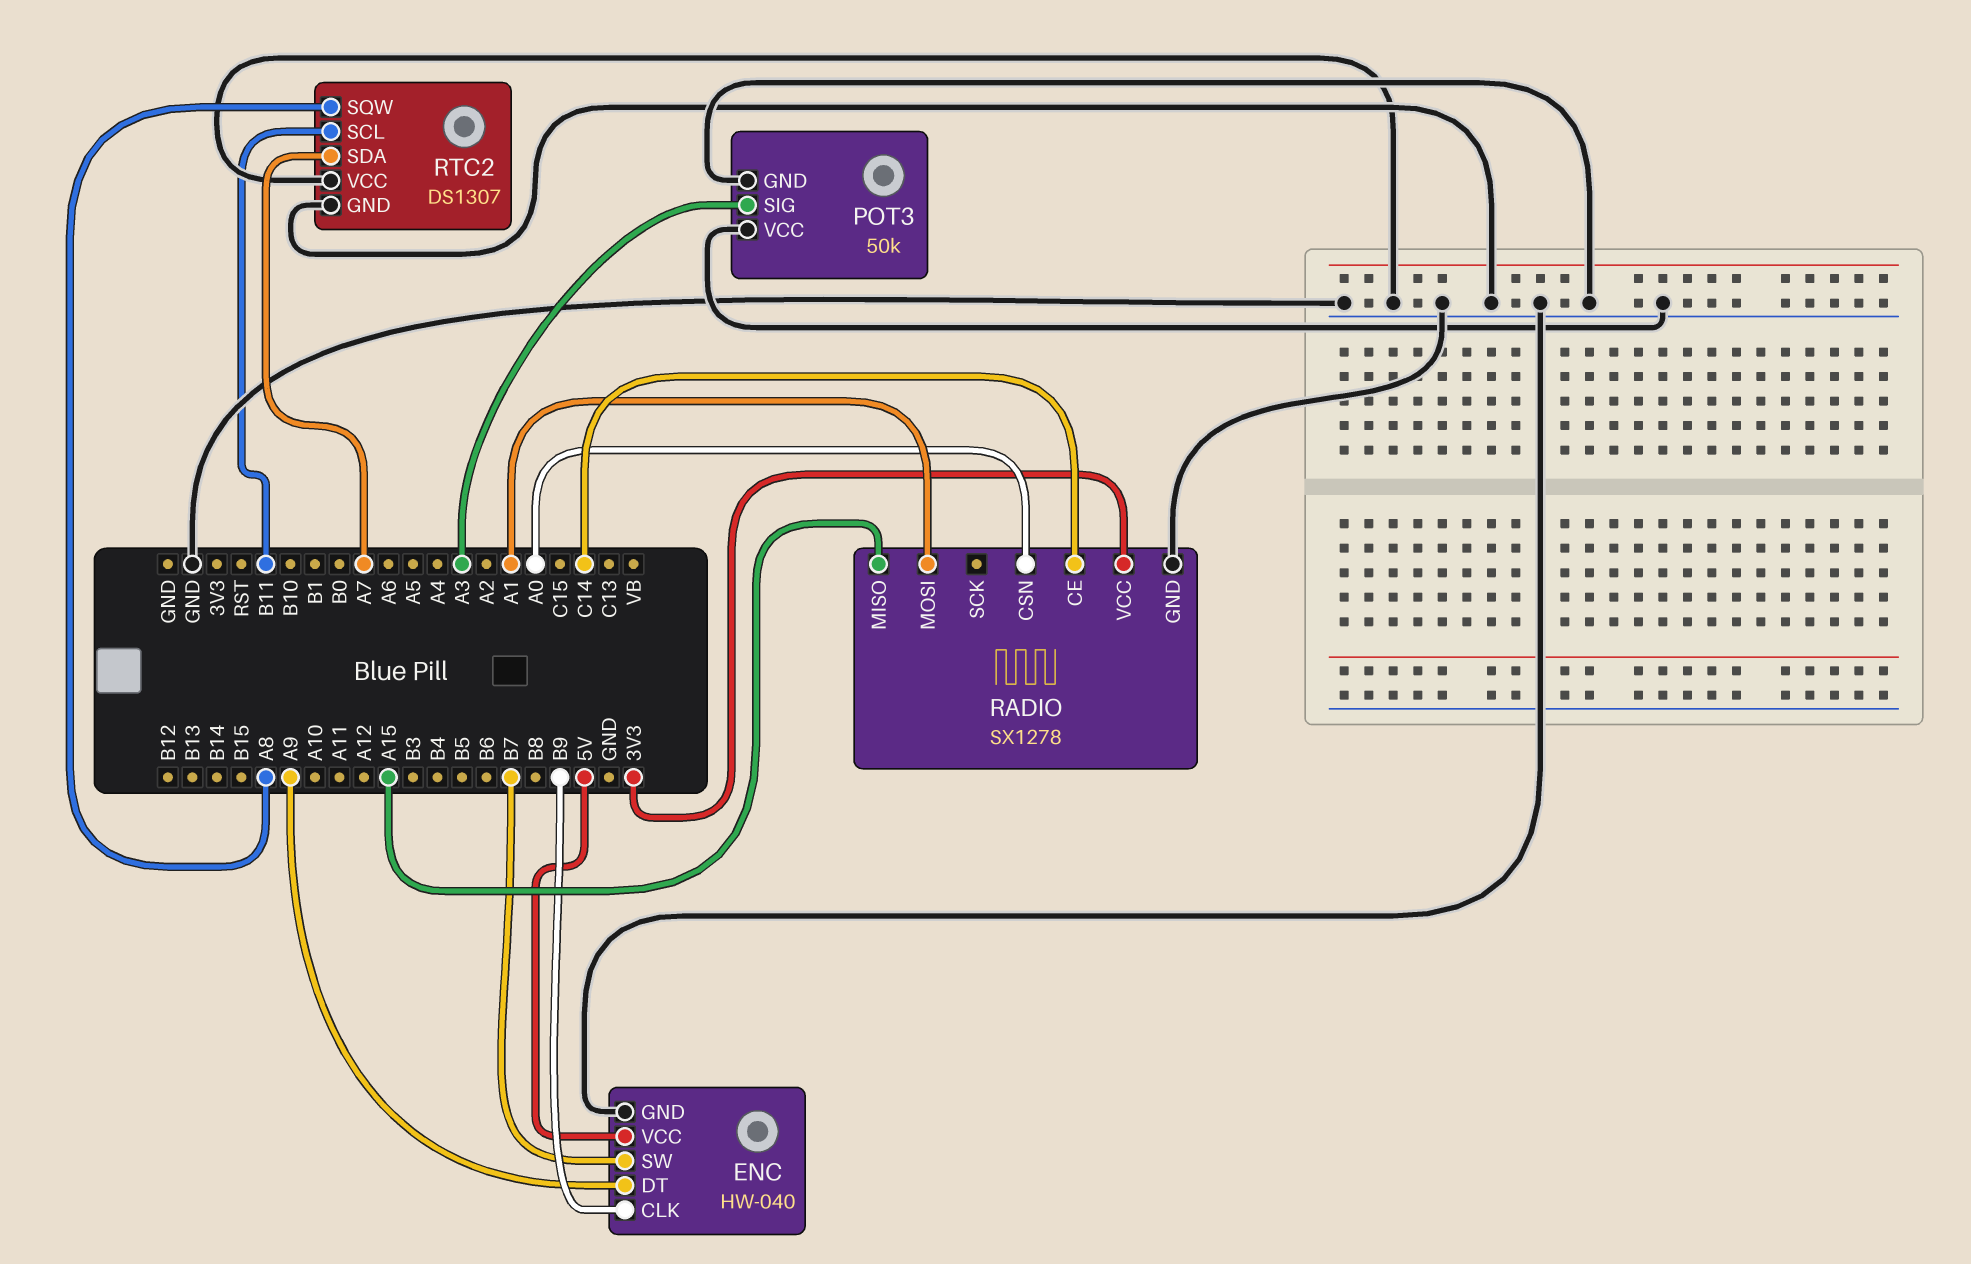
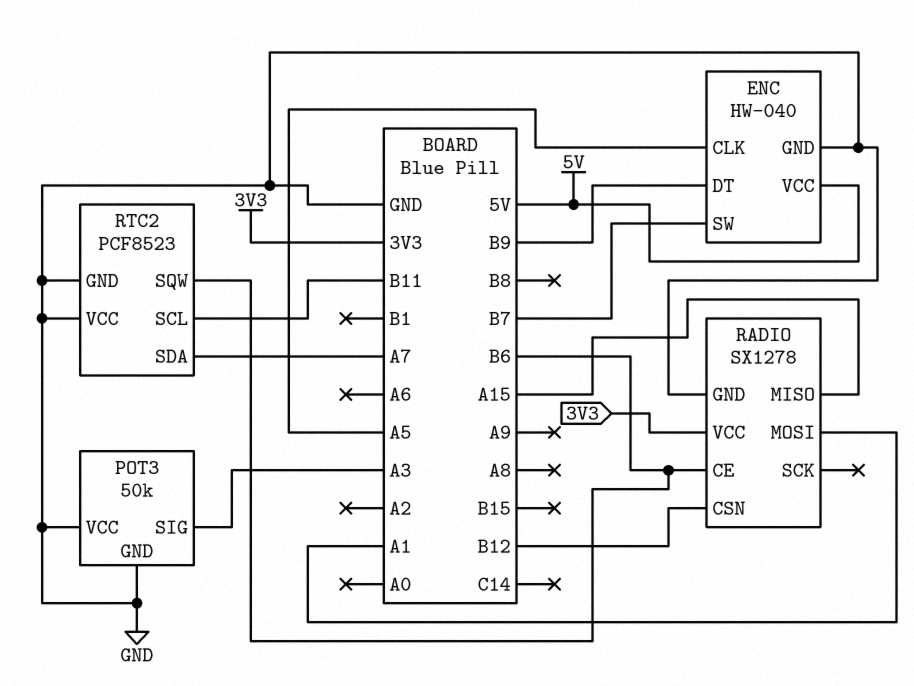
ENC pin CLK: B9 -> A5
ENC pin DT: A9 -> B9
RADIO pin CE: C14 -> B6
RADIO pin CSN: A0 -> B12
RTC2: DS1307 -> PCF8523
RTC2 pin SQW: A8 -> B6

